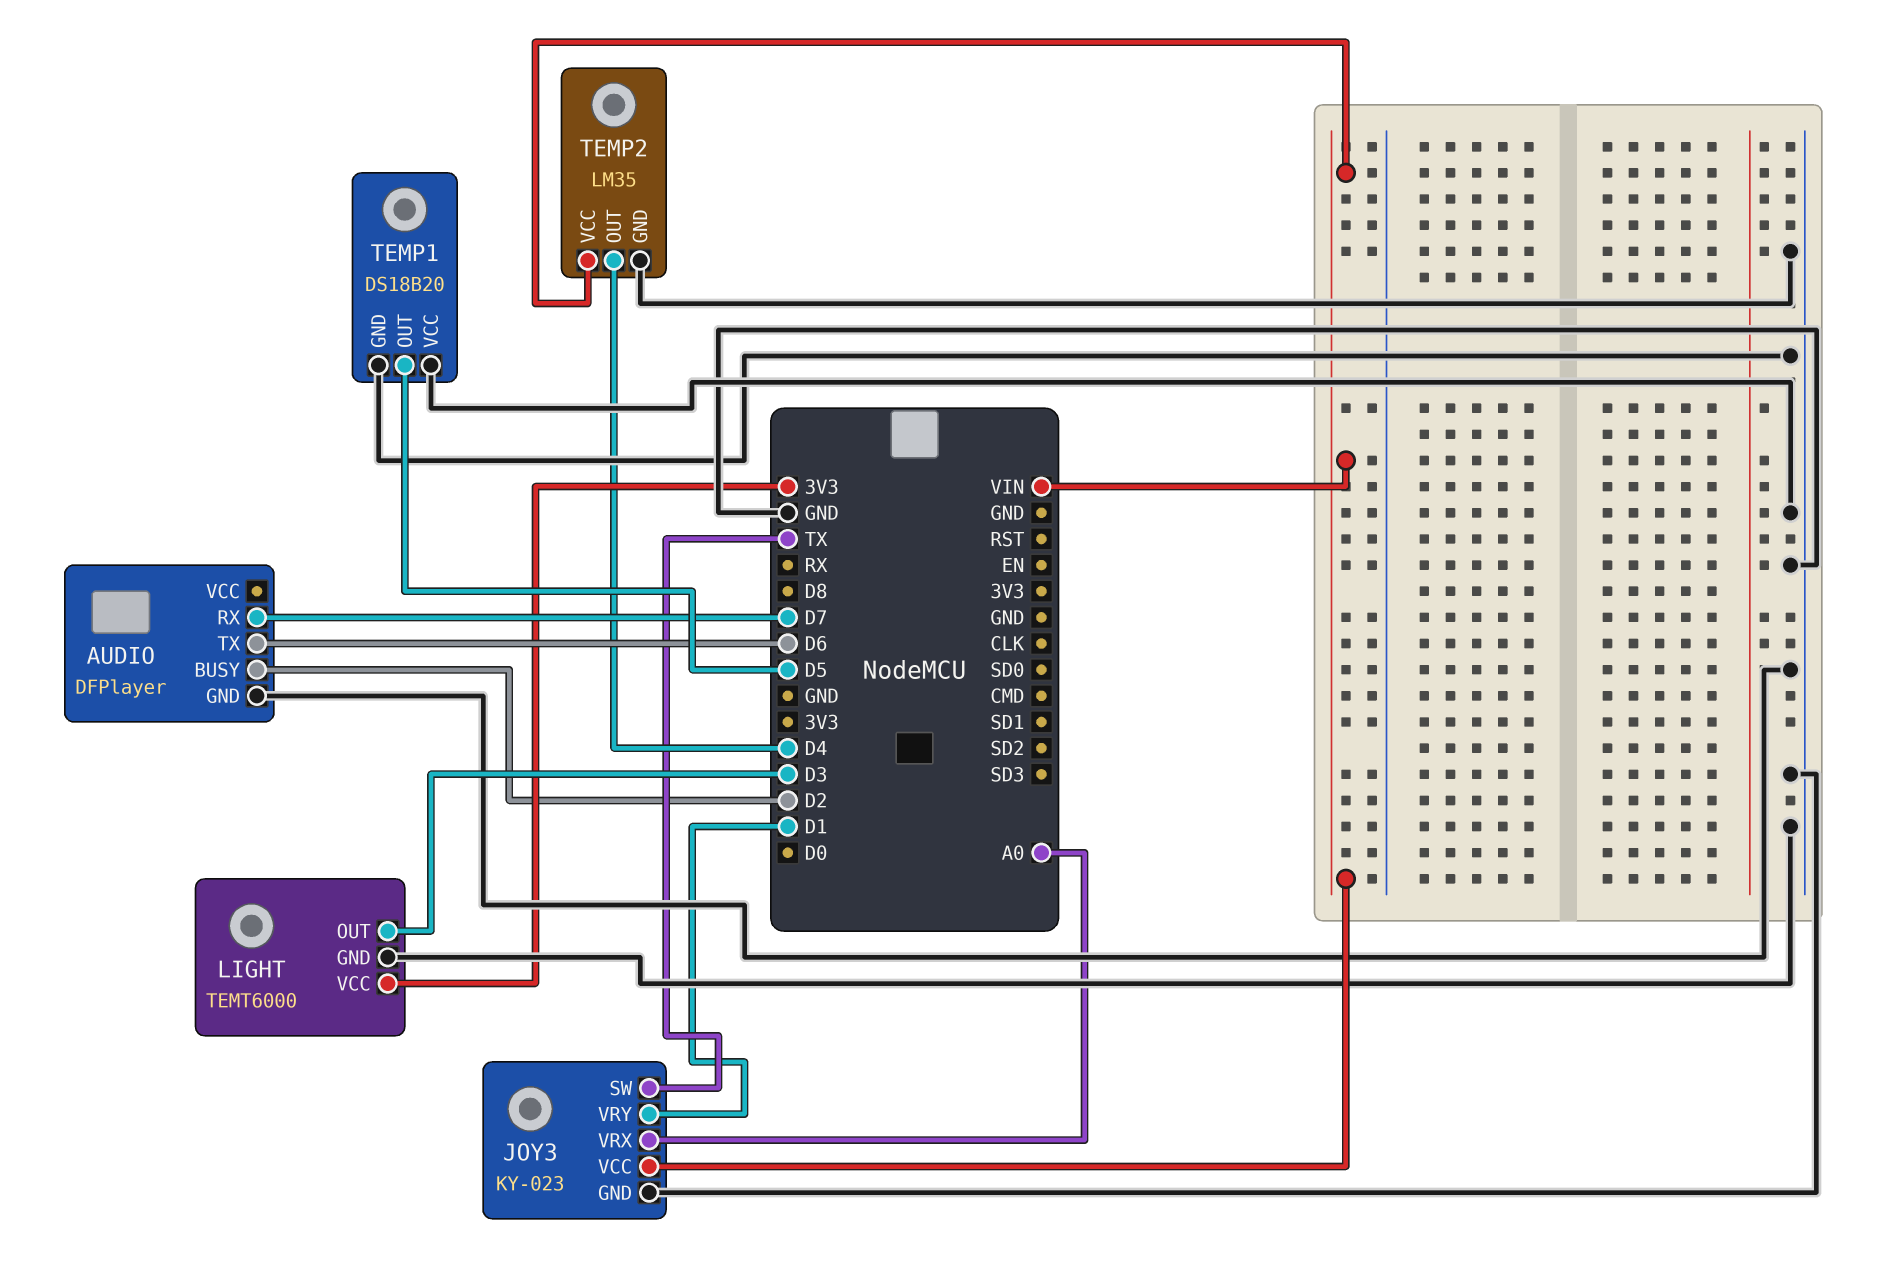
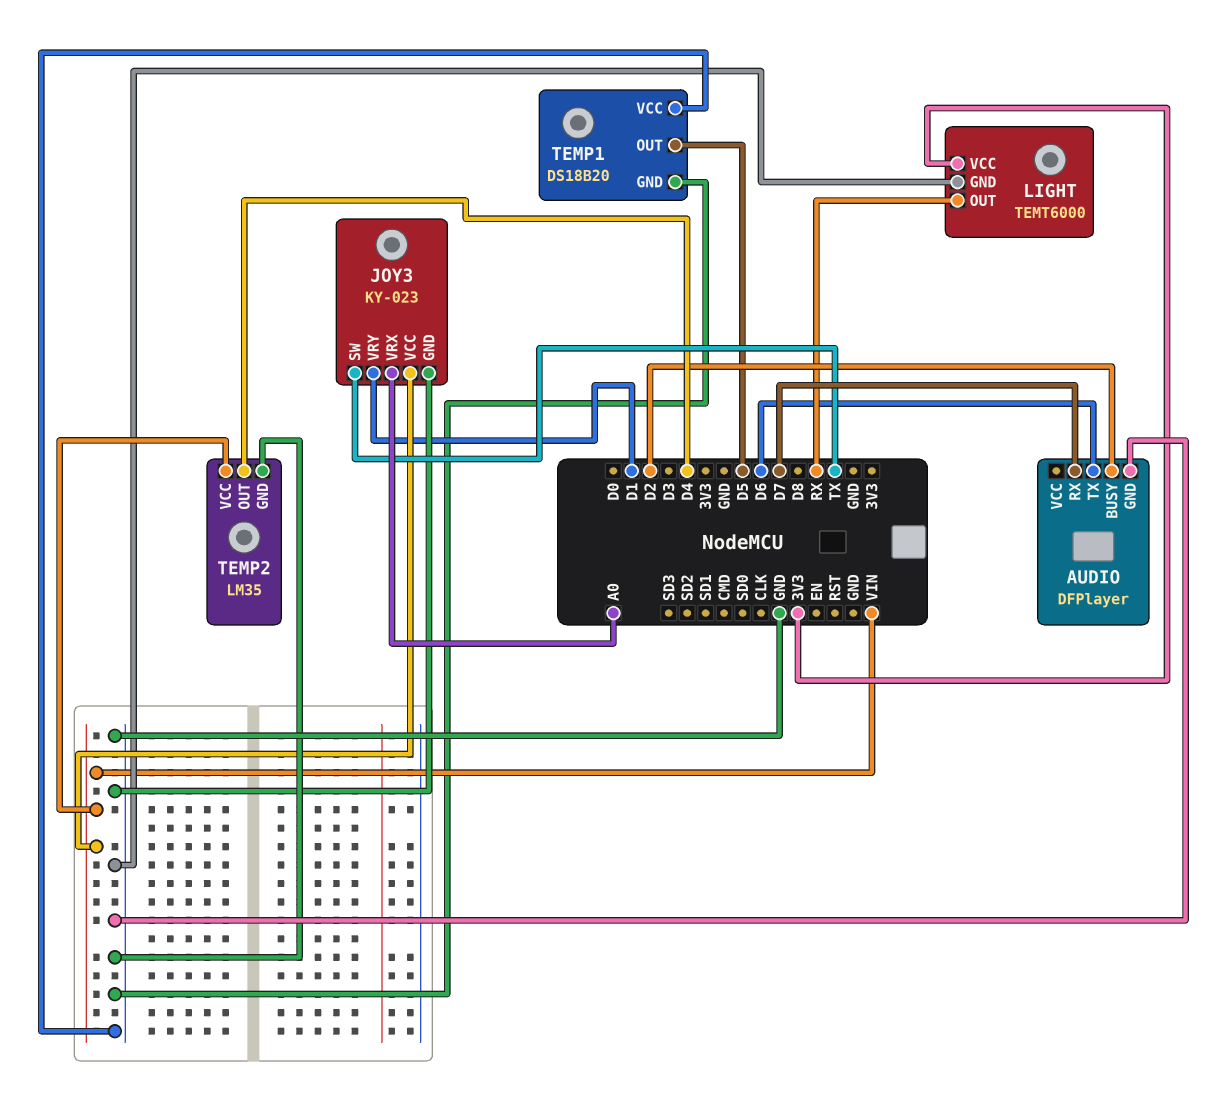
LIGHT pin OUT: D3 -> RX

